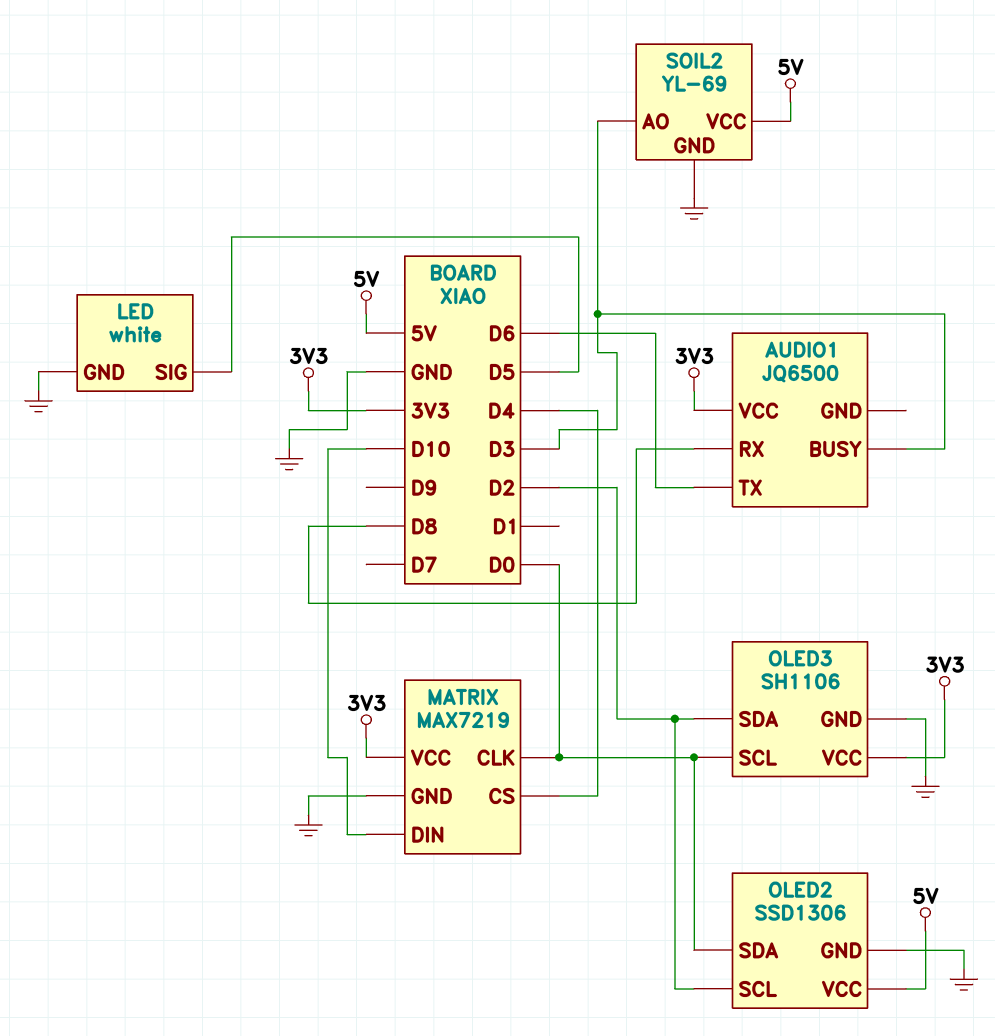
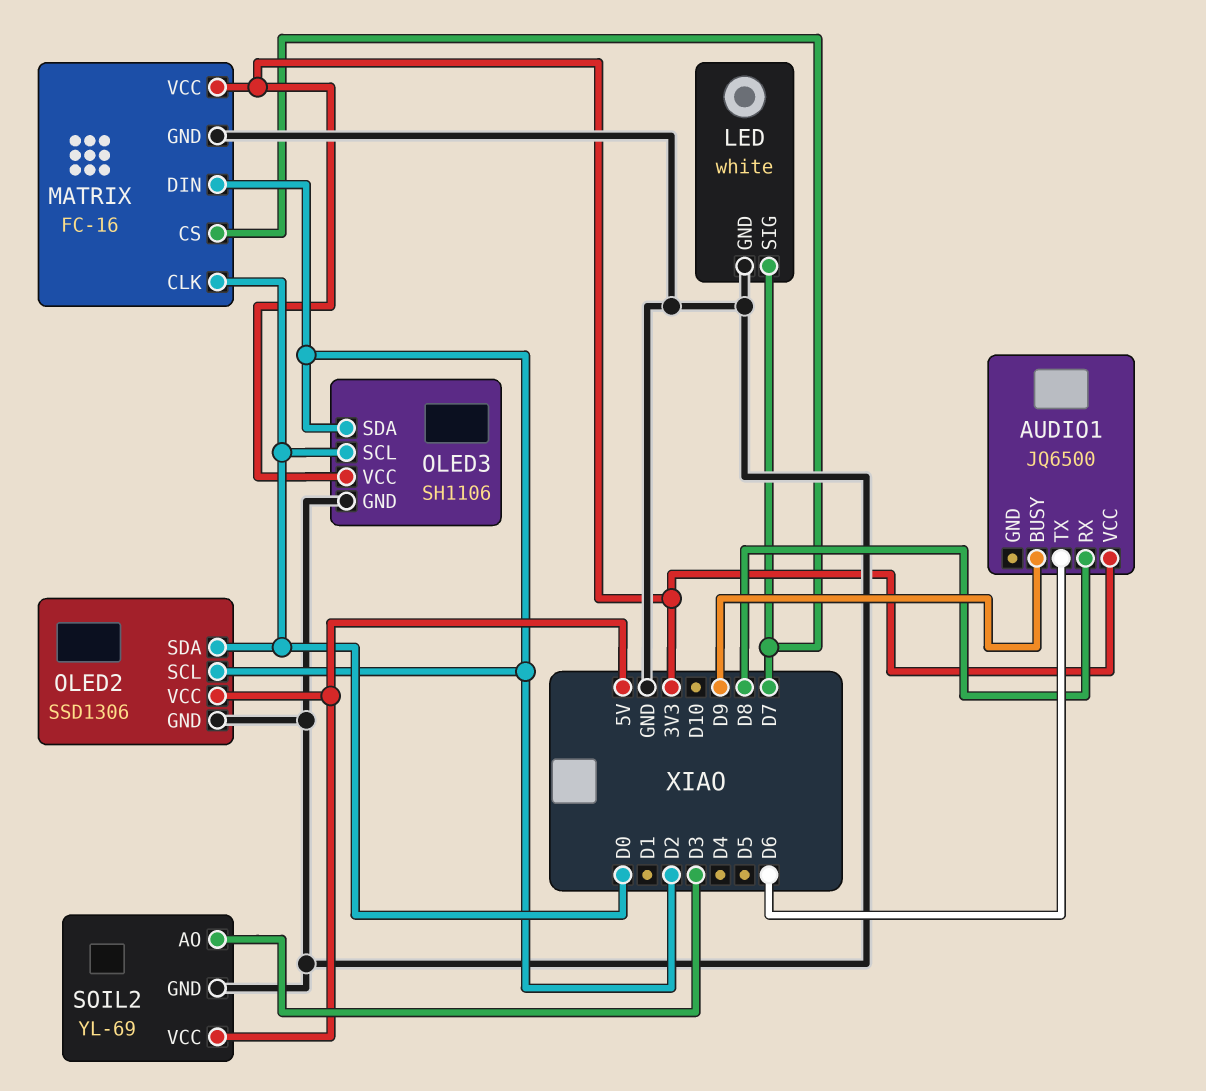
AUDIO1 pin BUSY: D3 -> D9
LED pin SIG: D5 -> D7
MATRIX: MAX7219 -> FC-16
MATRIX pin CS: D4 -> D7
MATRIX pin DIN: D10 -> D2

